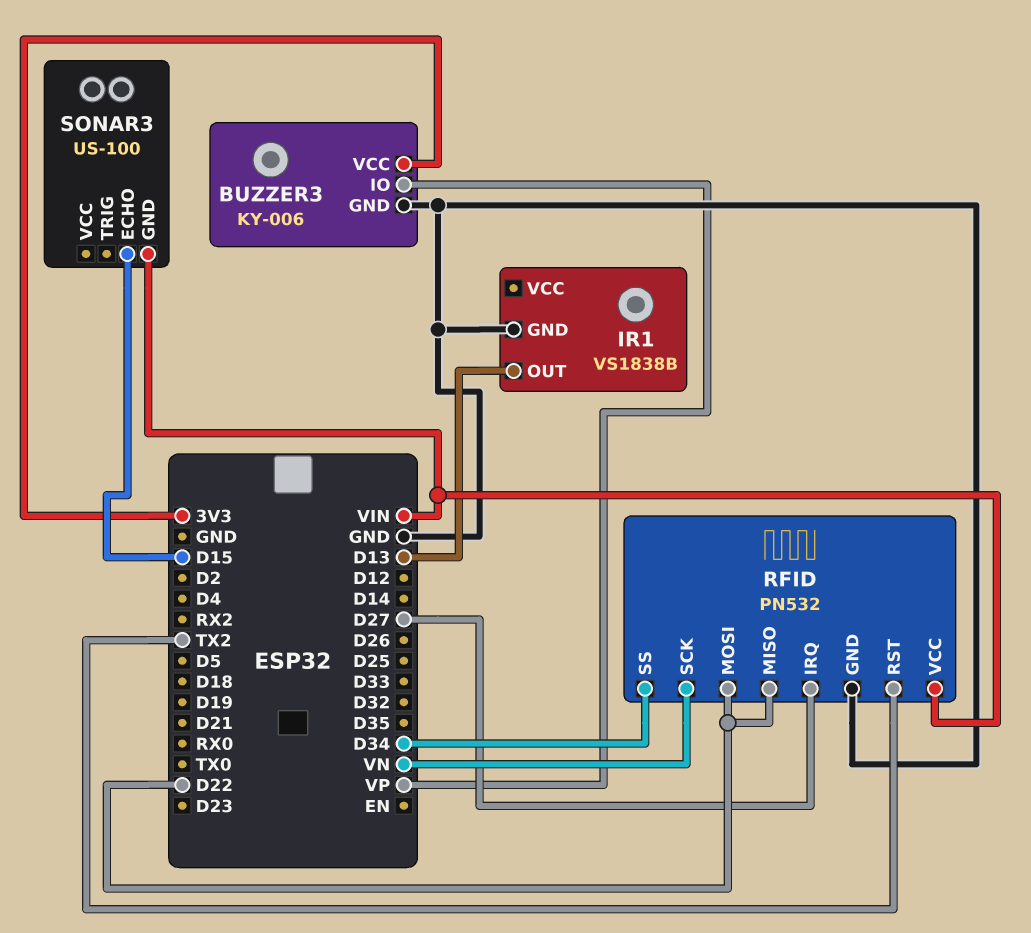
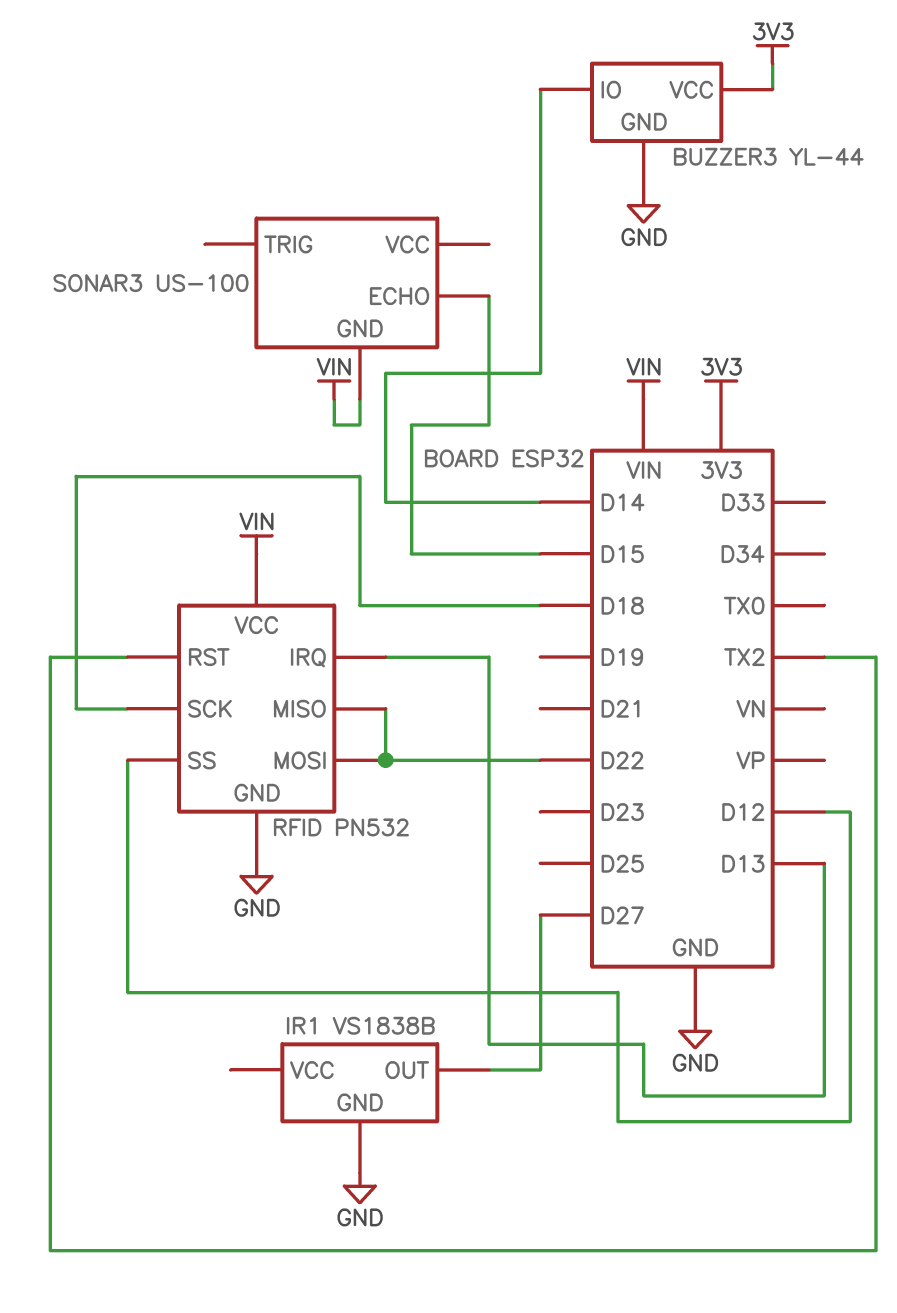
BUZZER3: KY-006 -> YL-44
BUZZER3 pin IO: VP -> D14
IR1 pin OUT: D13 -> D27
RFID pin IRQ: D27 -> D13
RFID pin SCK: VN -> D18
RFID pin SS: D34 -> D12

